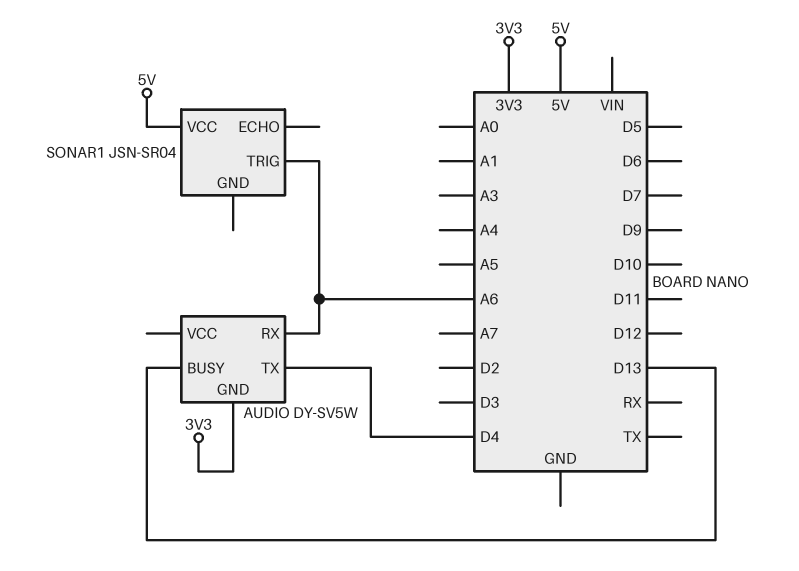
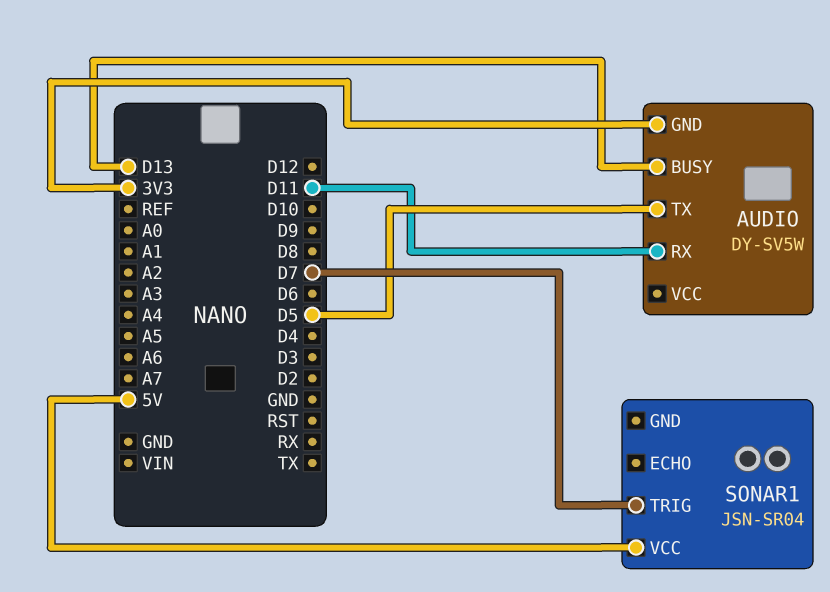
AUDIO pin RX: A6 -> D11
AUDIO pin TX: D4 -> D5
SONAR1 pin TRIG: A6 -> D7

